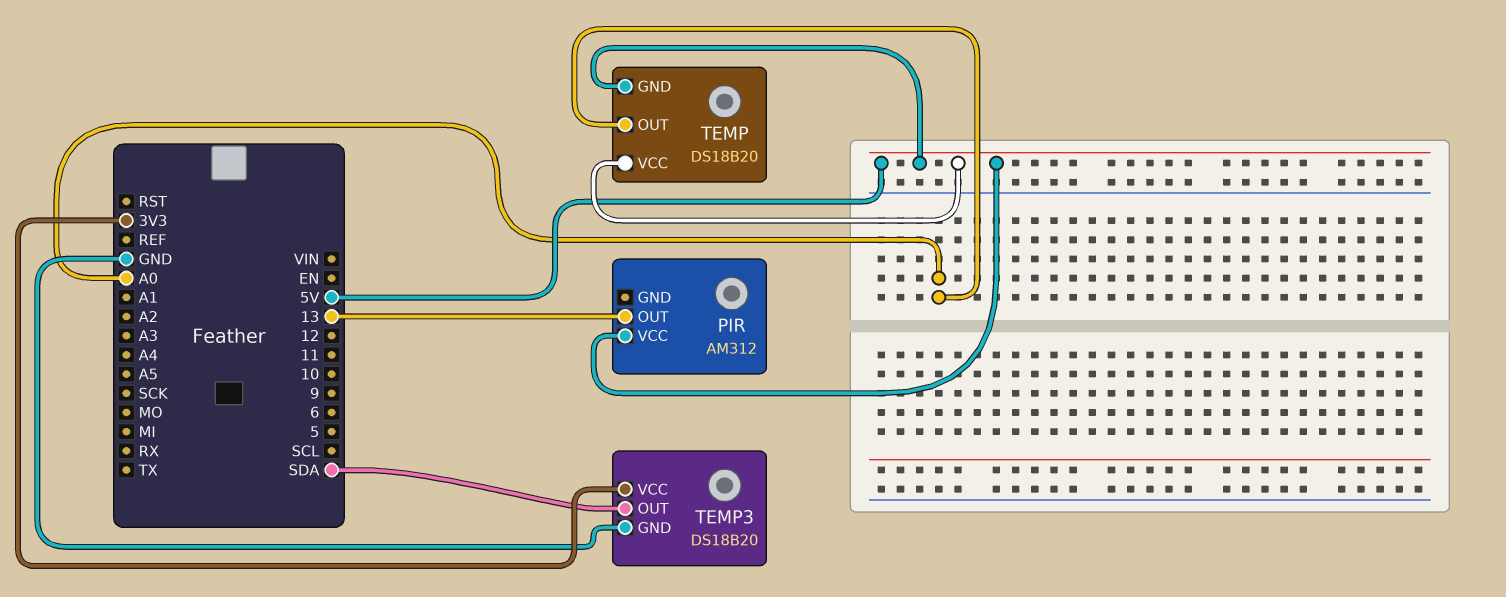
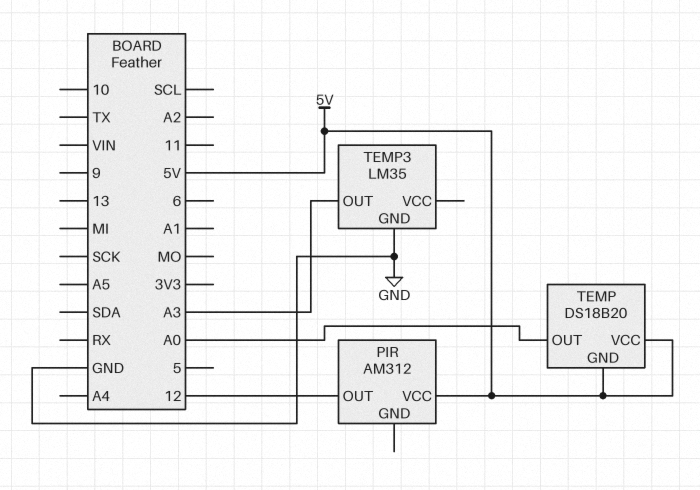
PIR pin OUT: 13 -> 12
TEMP3: DS18B20 -> LM35
TEMP3 pin OUT: SDA -> A3
TEMP3 pin VCC: 3V3 -> none

